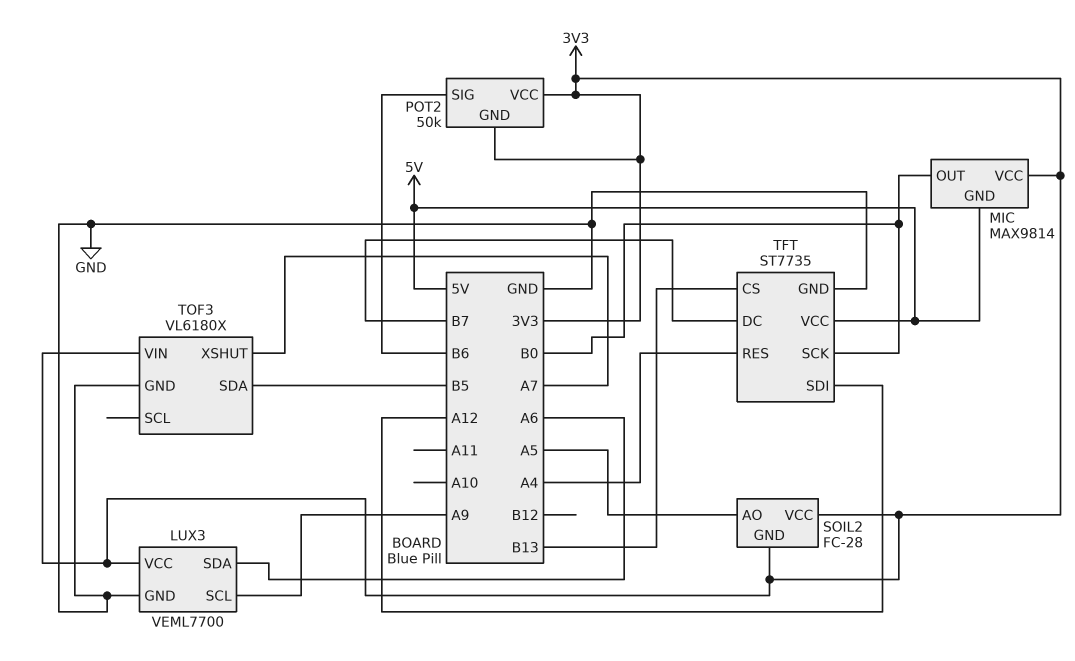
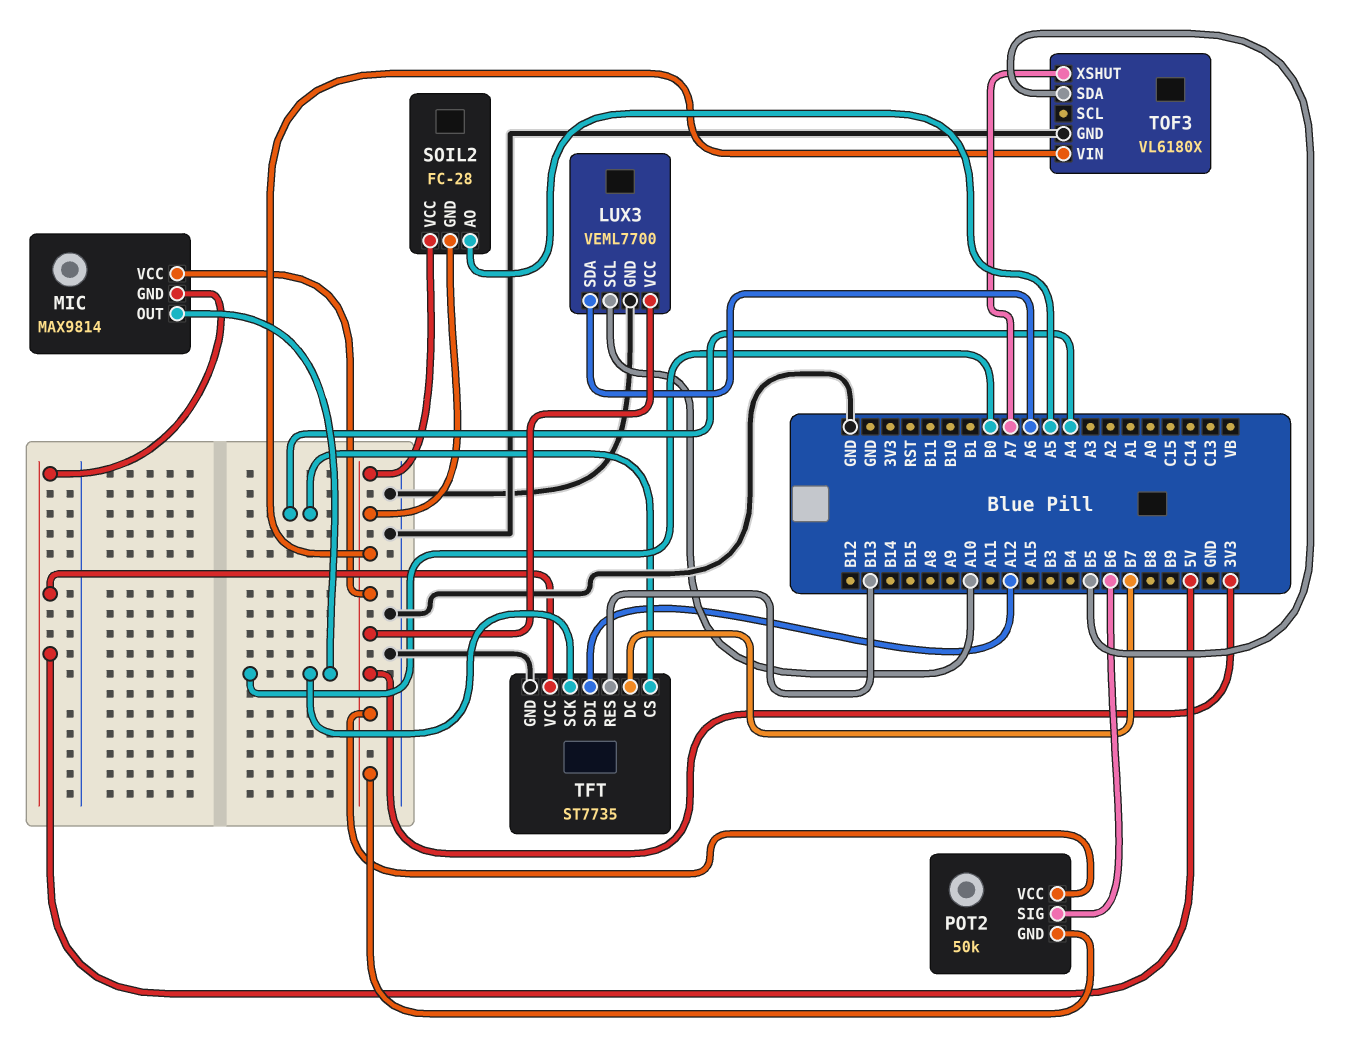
LUX3 pin SCL: A9 -> A10
TFT pin CS: B13 -> A4
TFT pin RES: A4 -> B13

